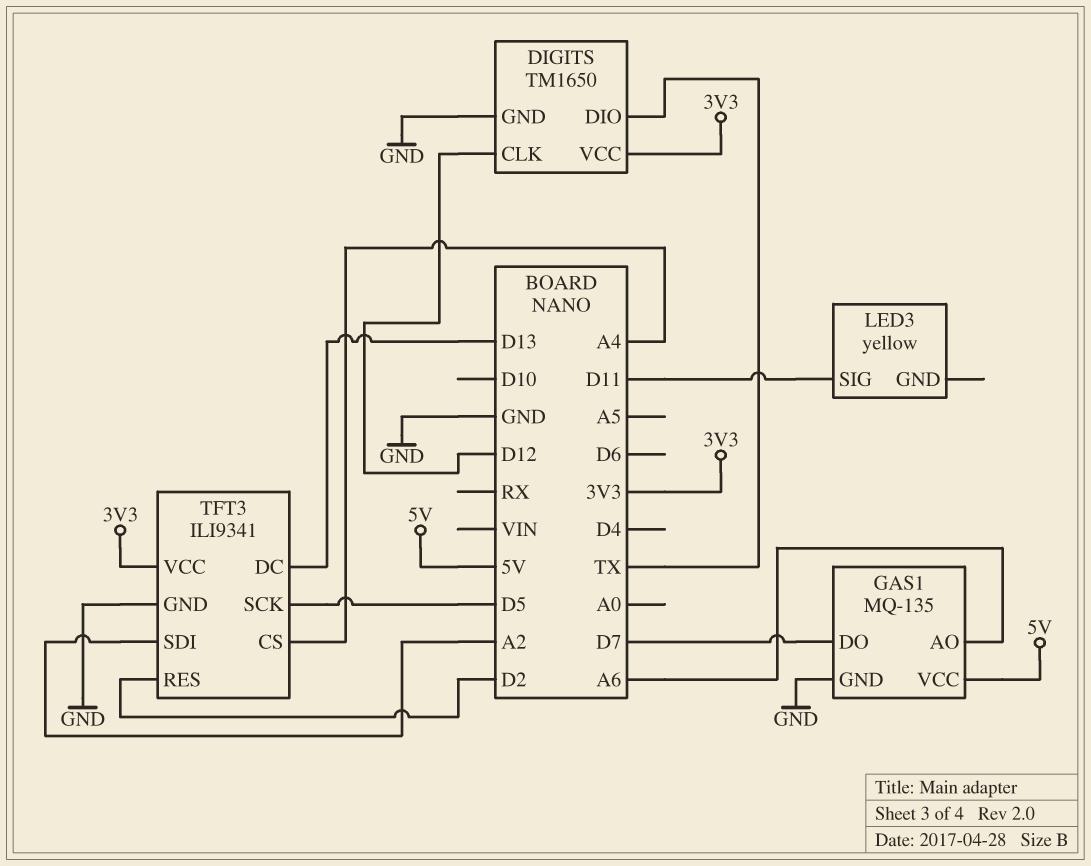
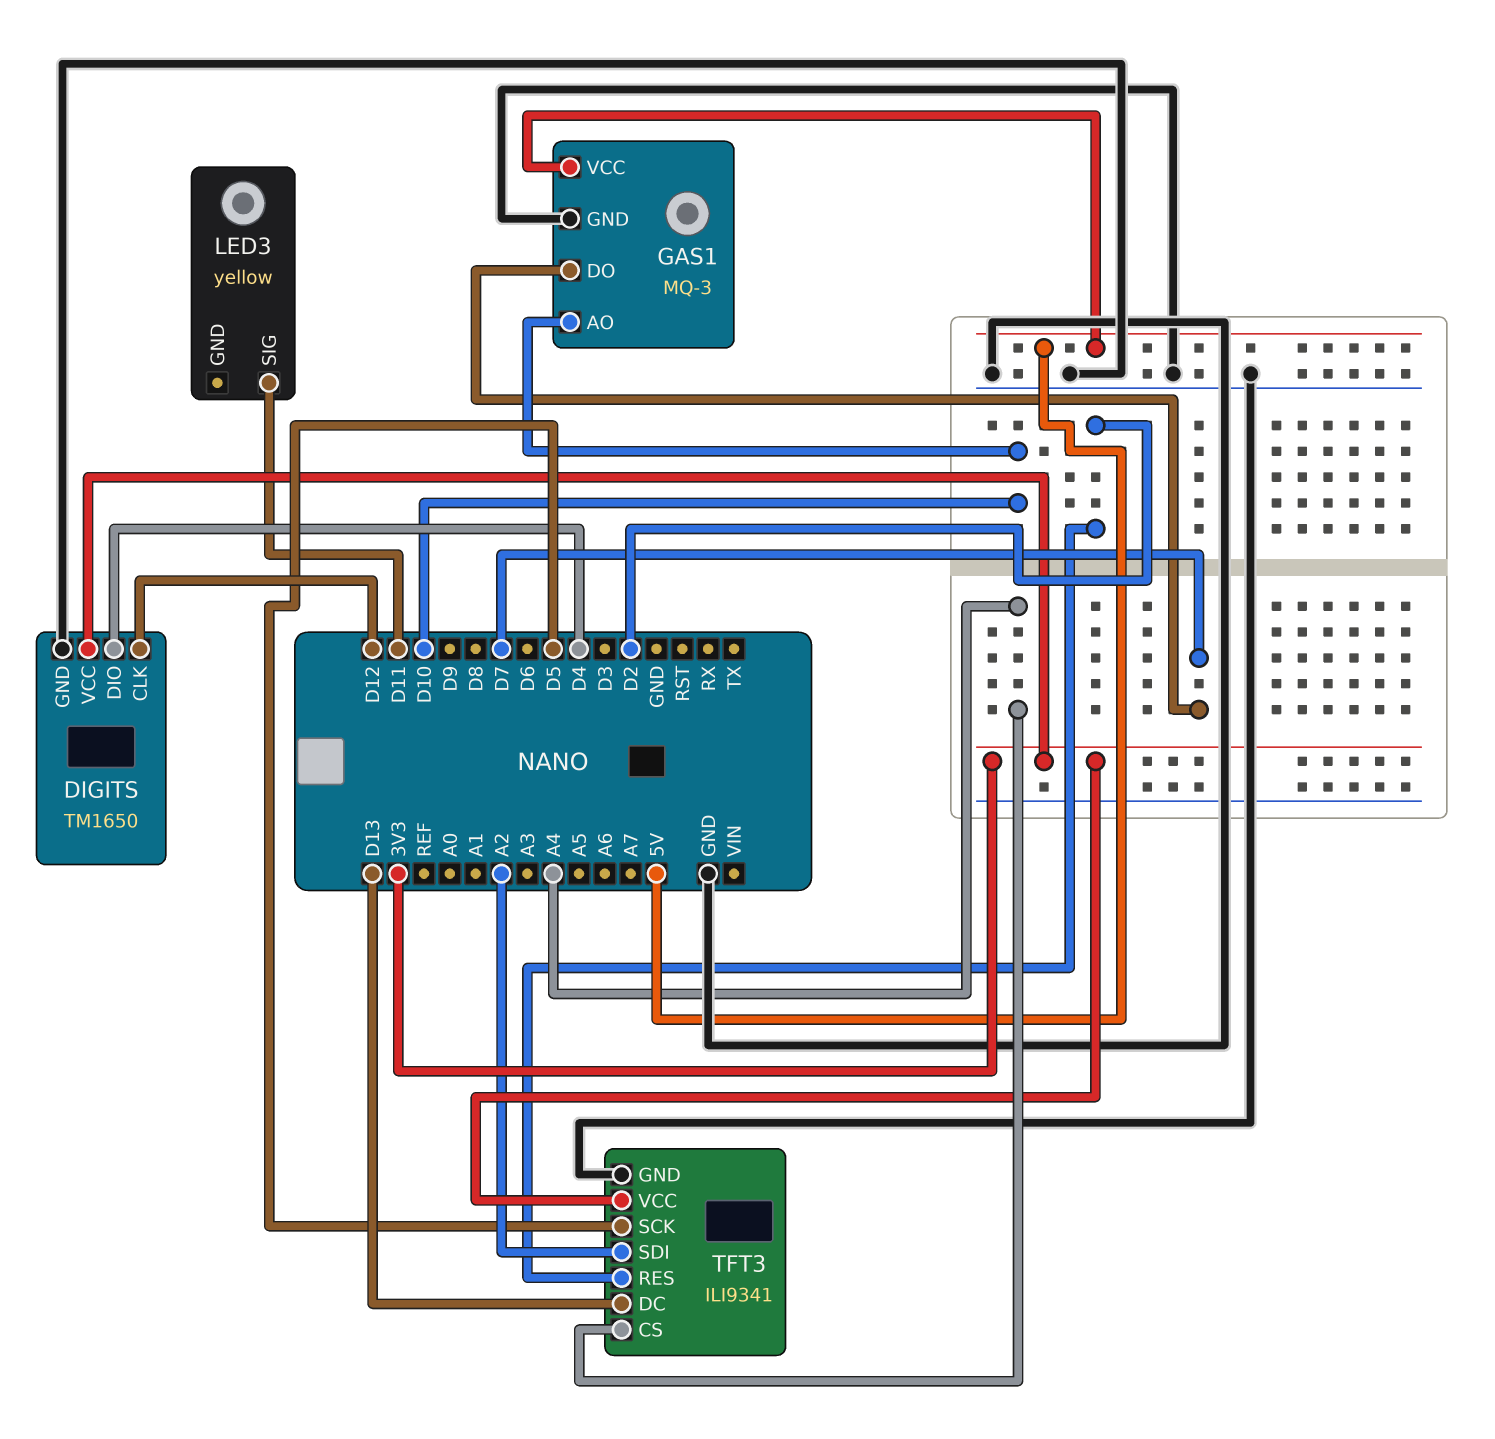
DIGITS pin DIO: TX -> D4
GAS1: MQ-135 -> MQ-3
GAS1 pin AO: A6 -> D10

